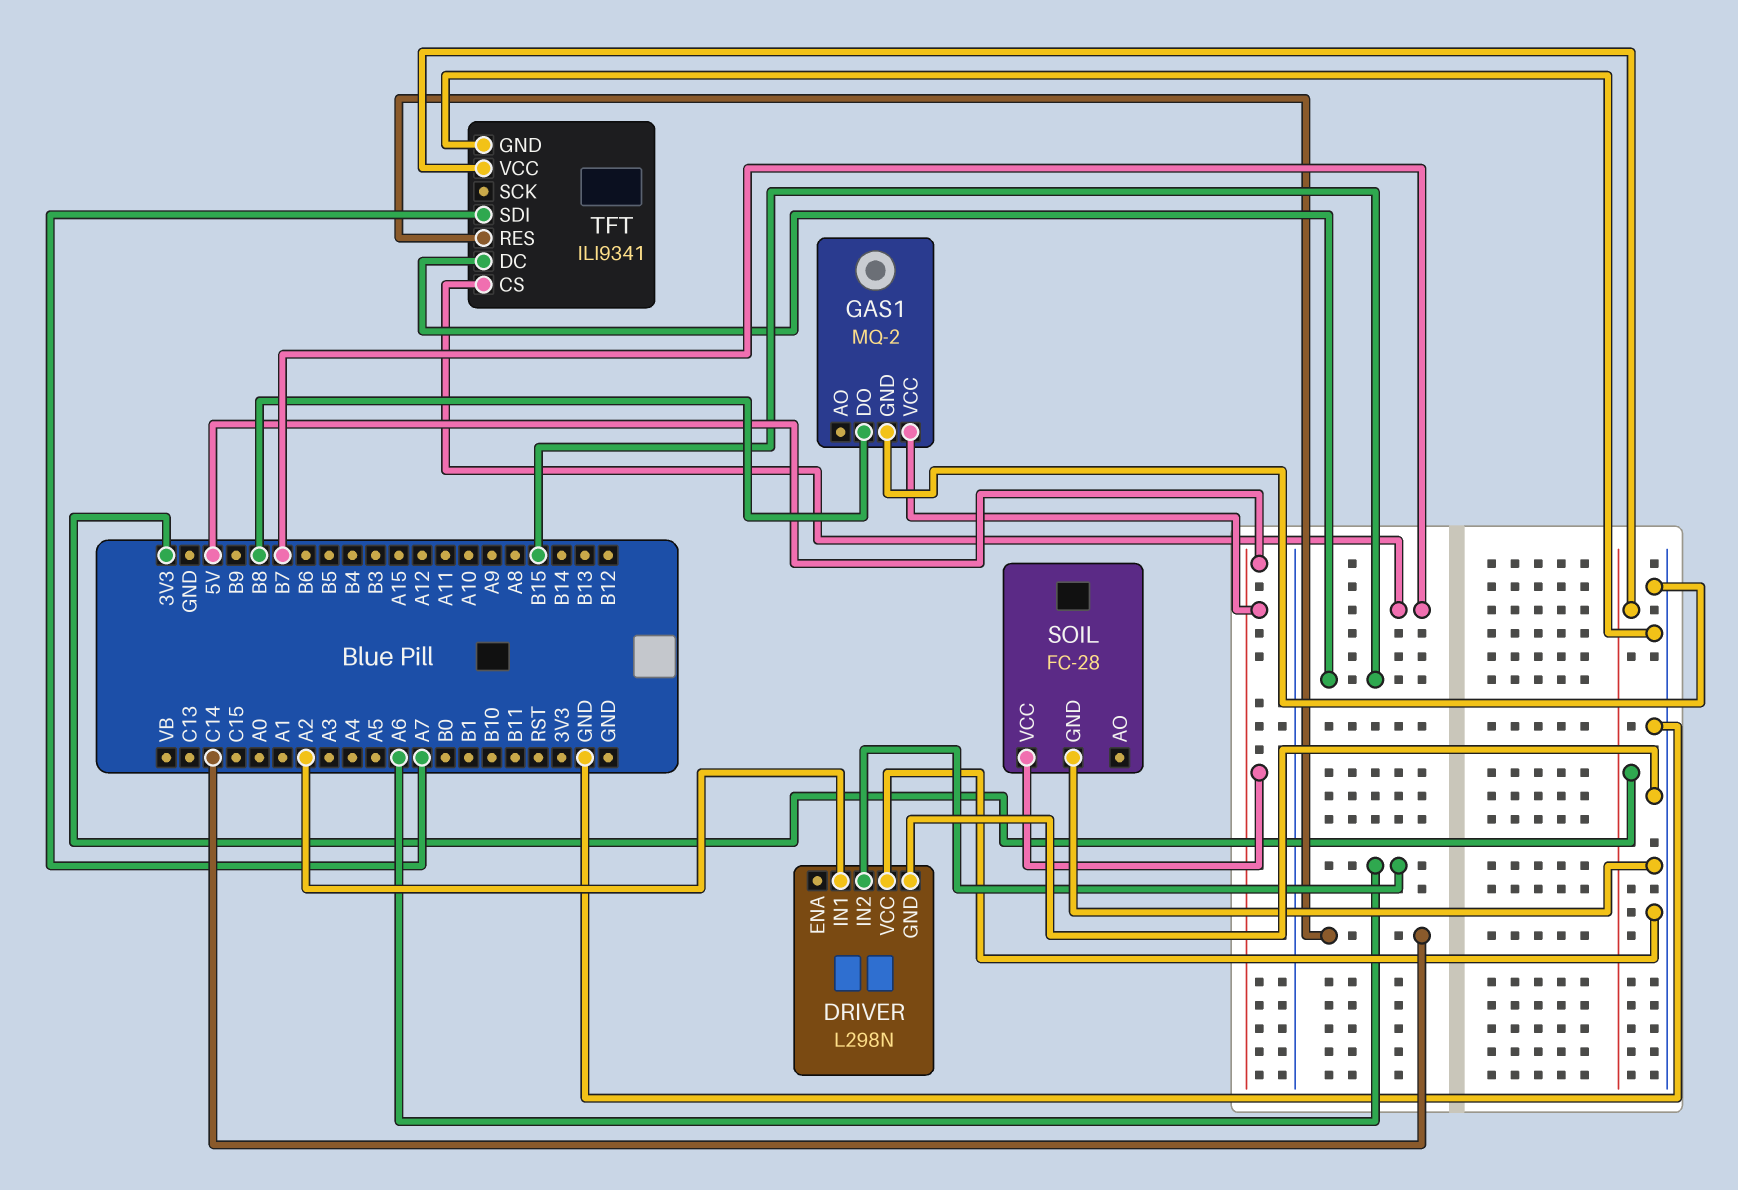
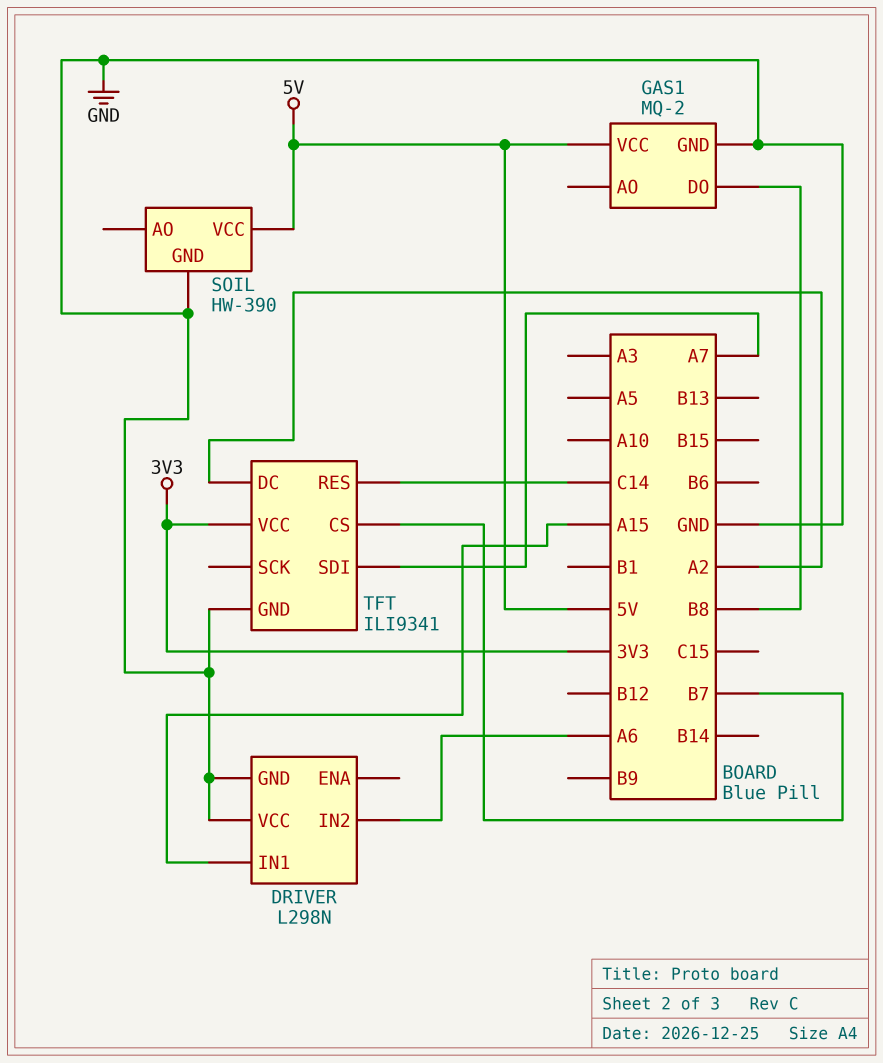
DRIVER pin IN1: A2 -> A15
SOIL: FC-28 -> HW-390
TFT pin DC: B15 -> A2

